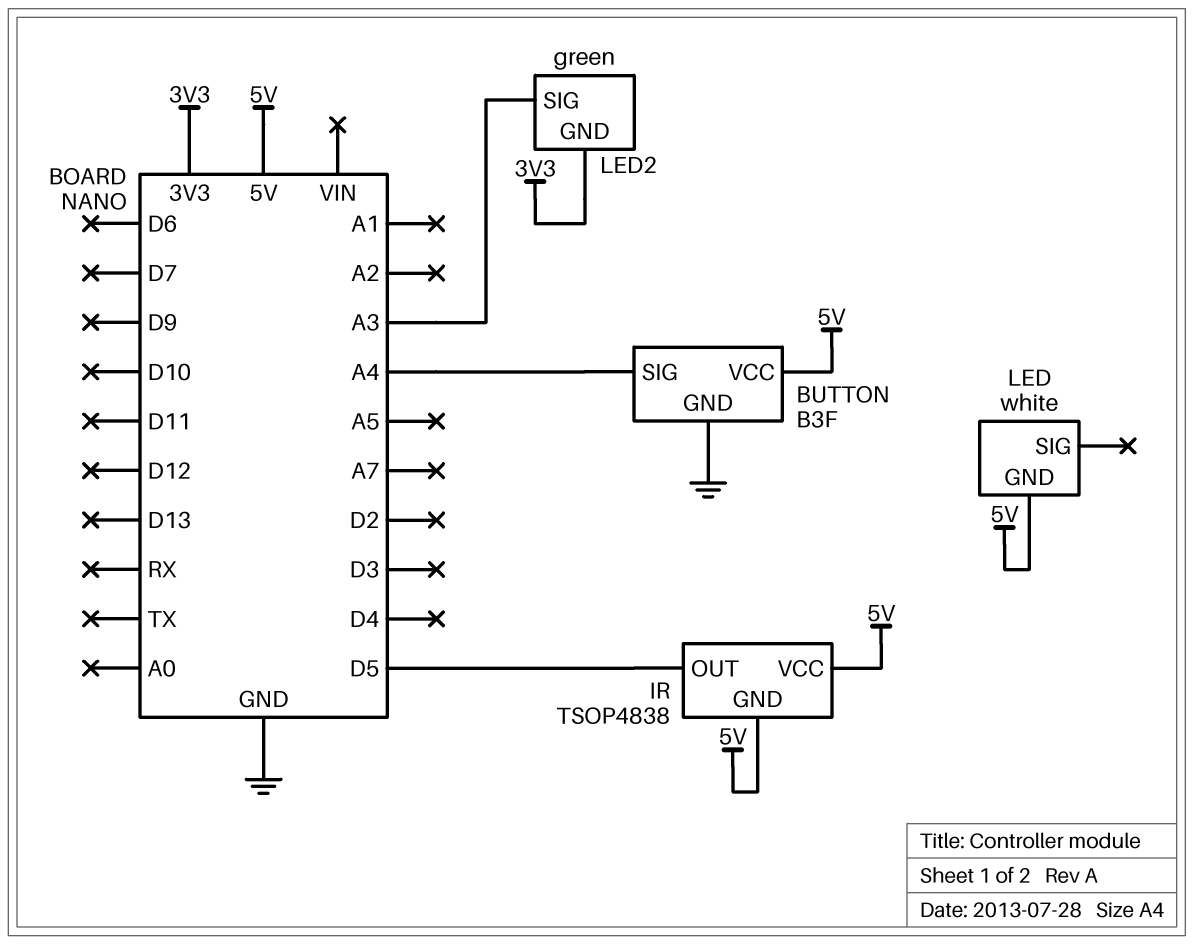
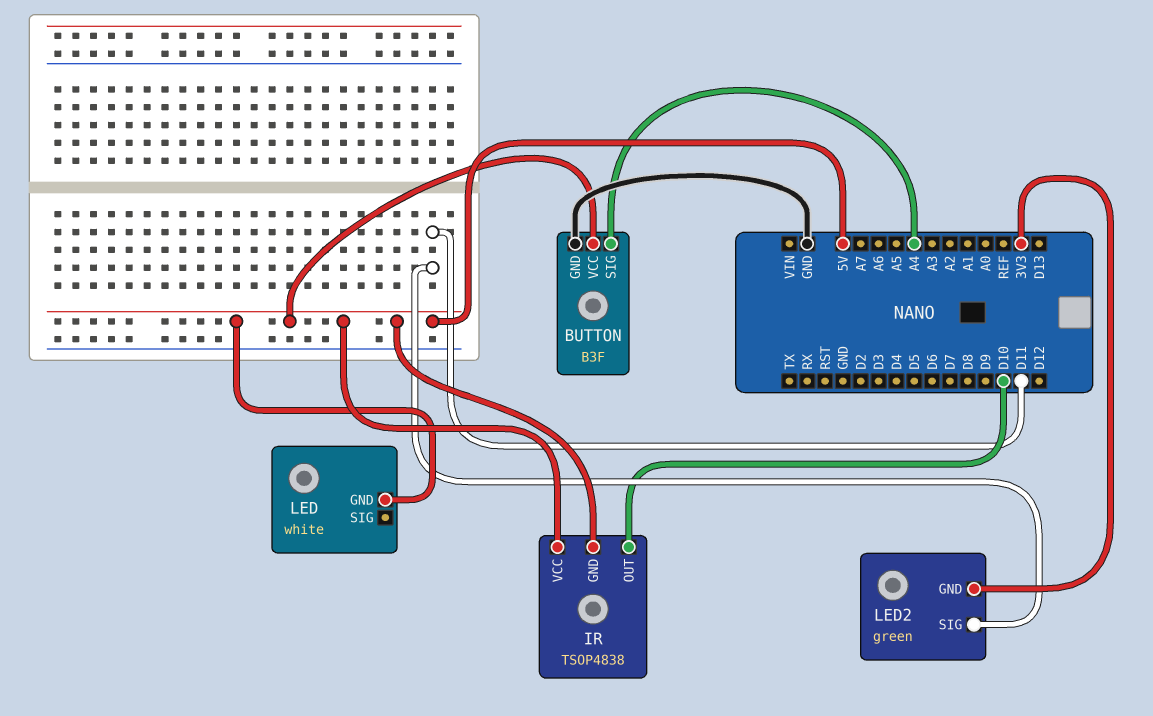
IR pin OUT: D5 -> D10
LED2 pin SIG: A3 -> D11

